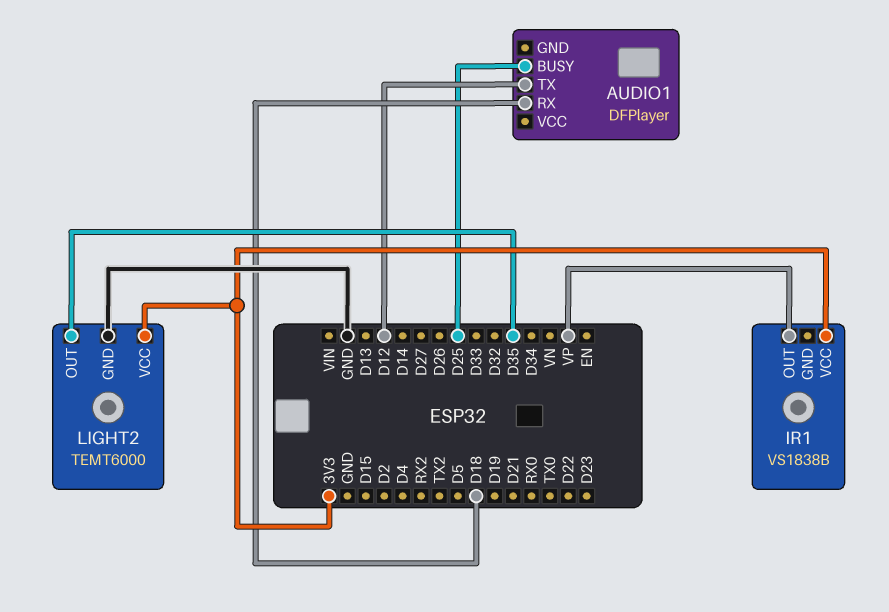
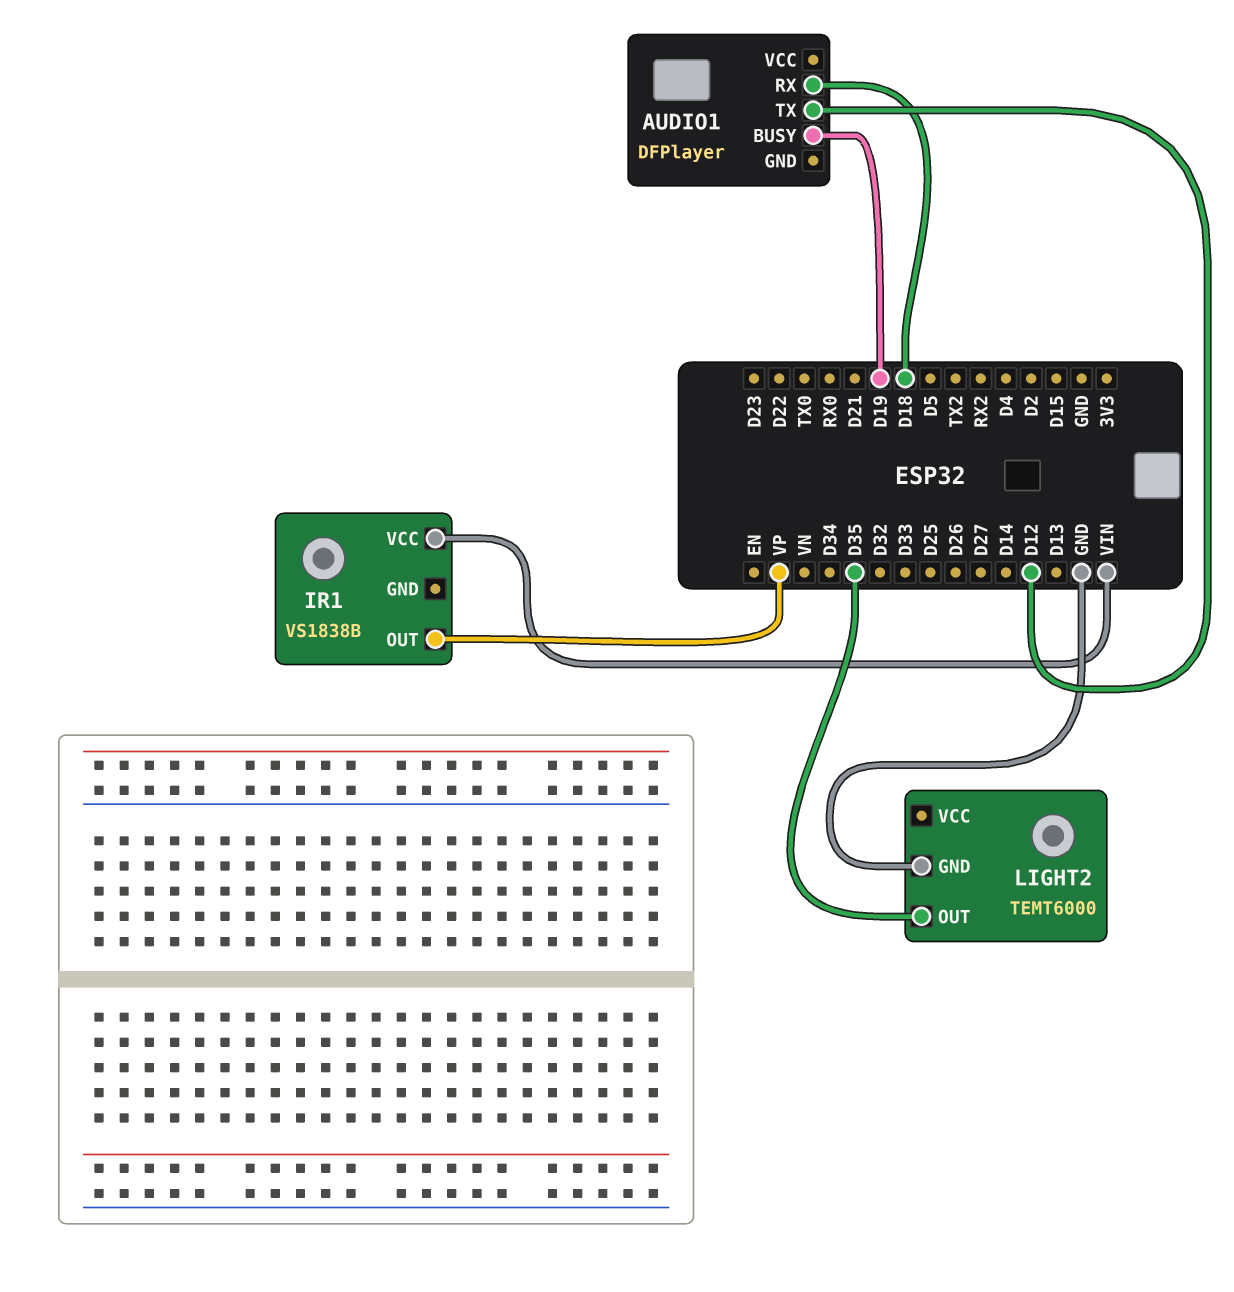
AUDIO1 pin BUSY: D25 -> D19
IR1 pin VCC: 3V3 -> VIN
LIGHT2 pin VCC: 3V3 -> none

